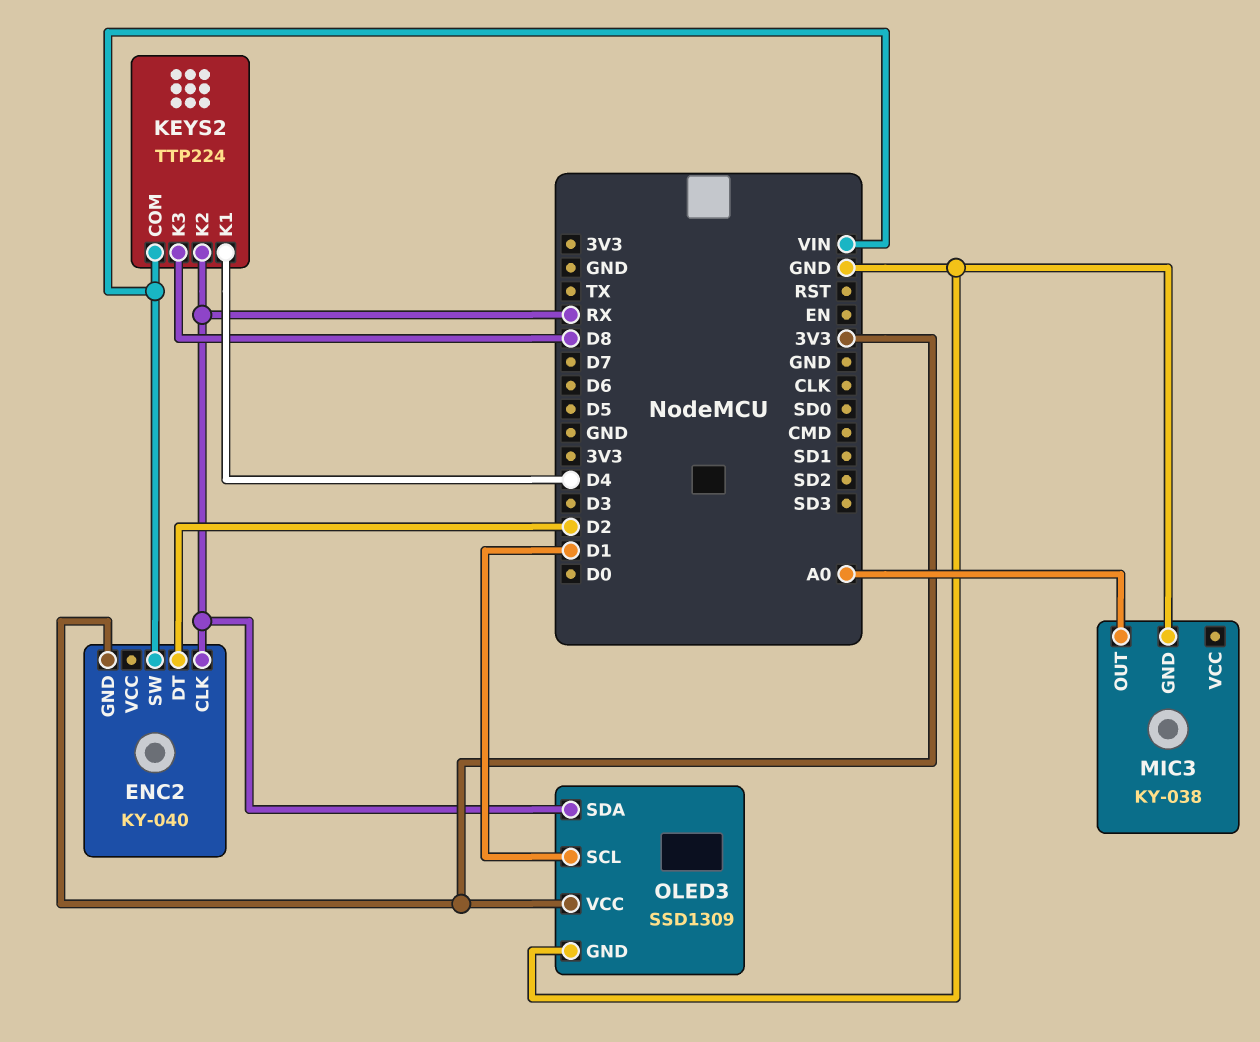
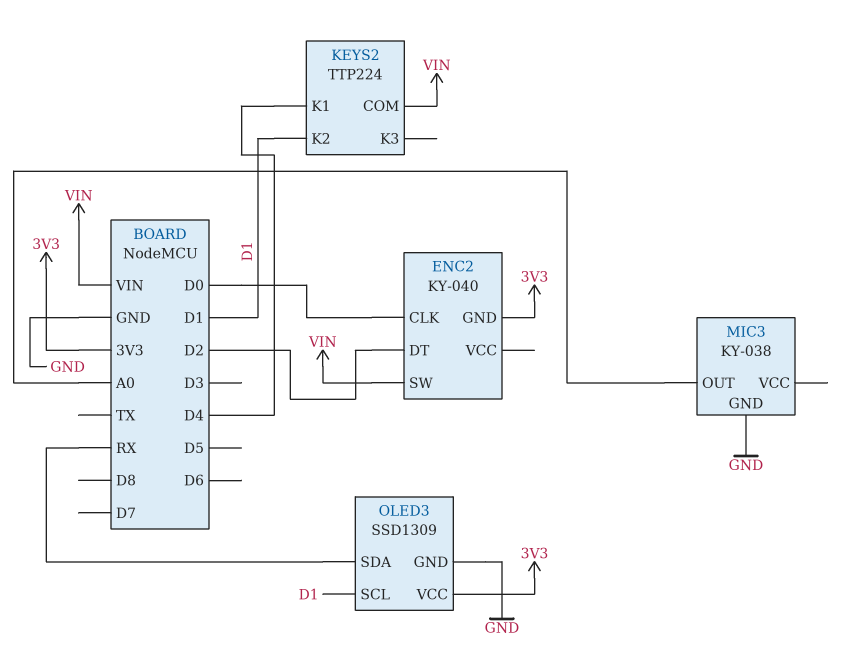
ENC2 pin CLK: RX -> D0
KEYS2 pin K2: RX -> D1
KEYS2 pin K3: D8 -> none

